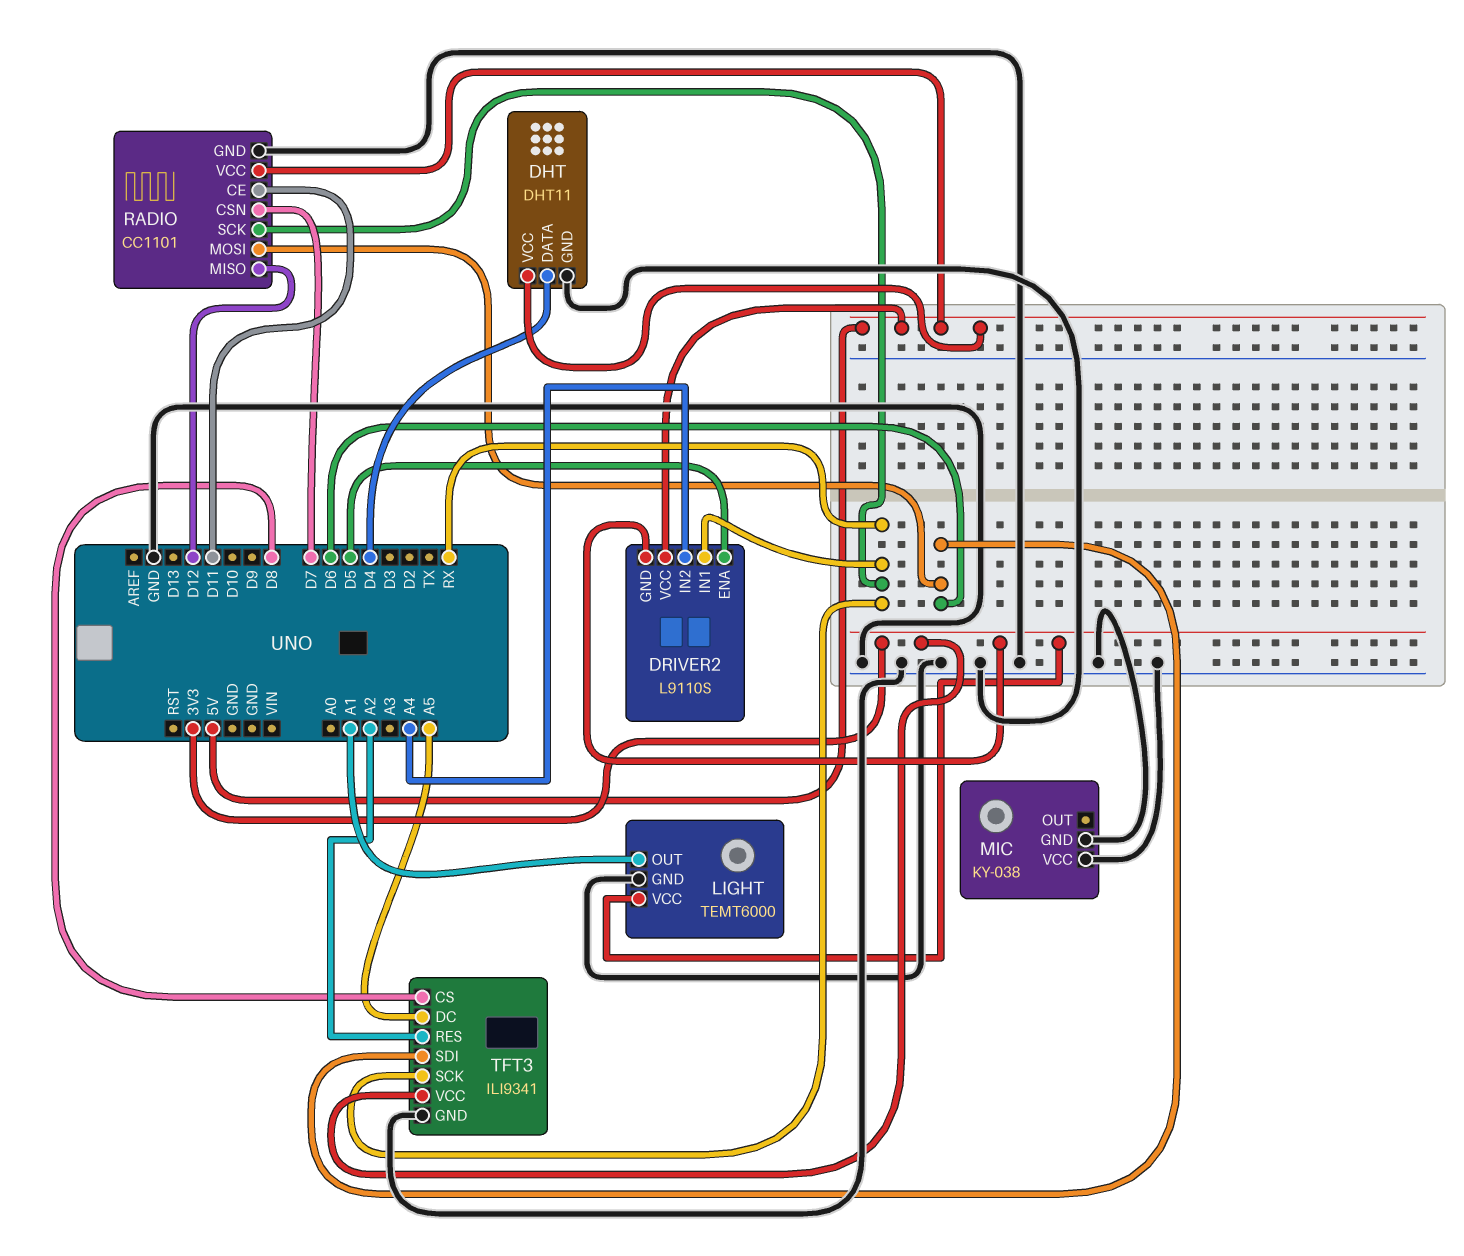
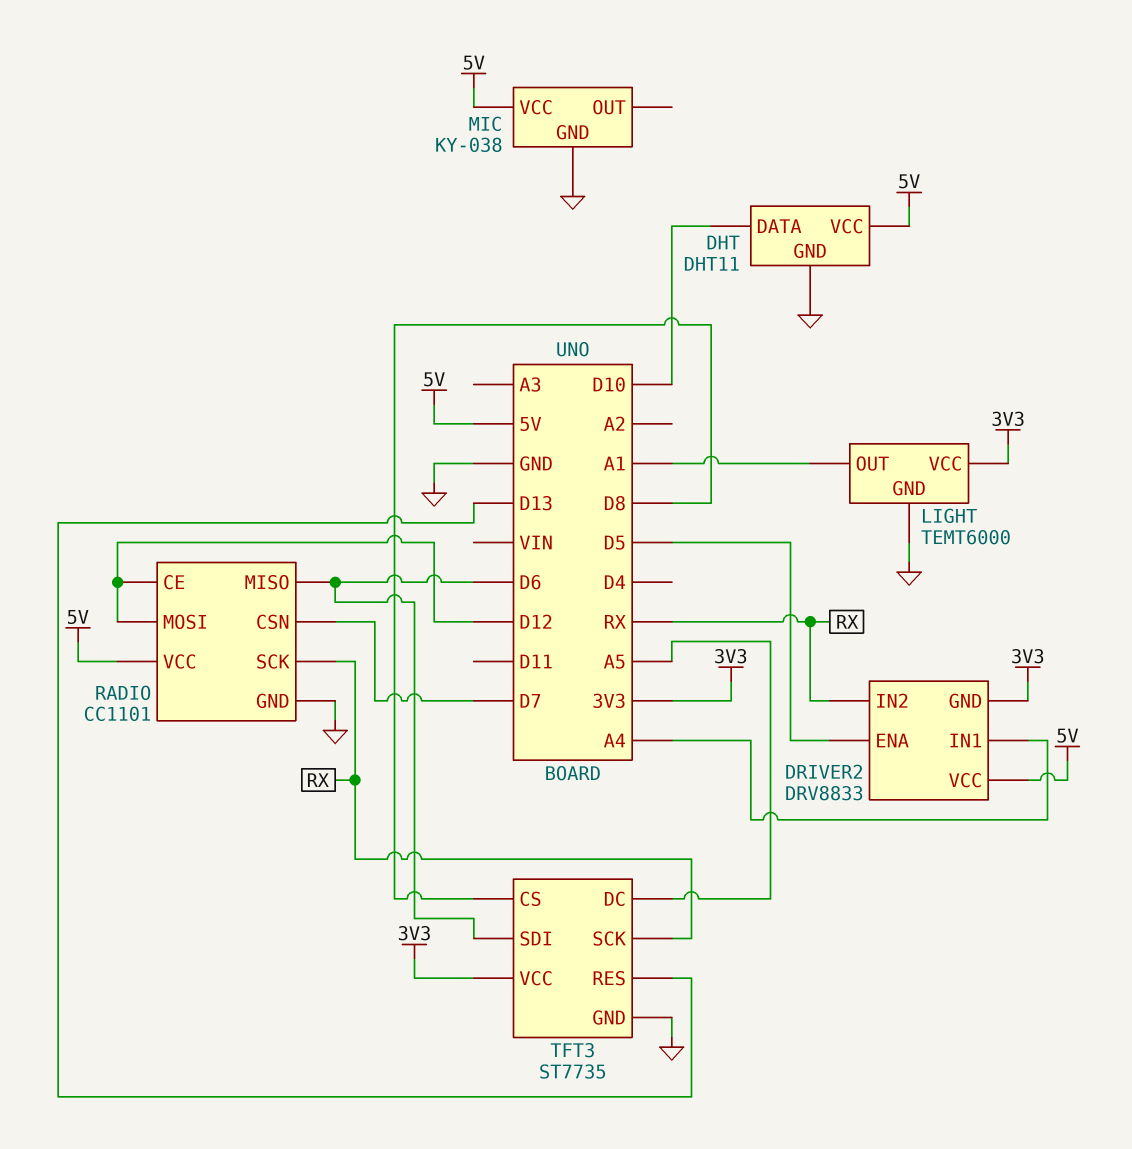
DHT pin DATA: D4 -> D10
DRIVER2: L9110S -> DRV8833
DRIVER2 pin IN1: RX -> A4
DRIVER2 pin IN2: A4 -> RX
MIC pin VCC: GND -> 5V
RADIO pin CE: D11 -> D12
RADIO pin MISO: D12 -> D6
RADIO pin MOSI: D6 -> D12
TFT3: ILI9341 -> ST7735
TFT3 pin RES: A2 -> D13

